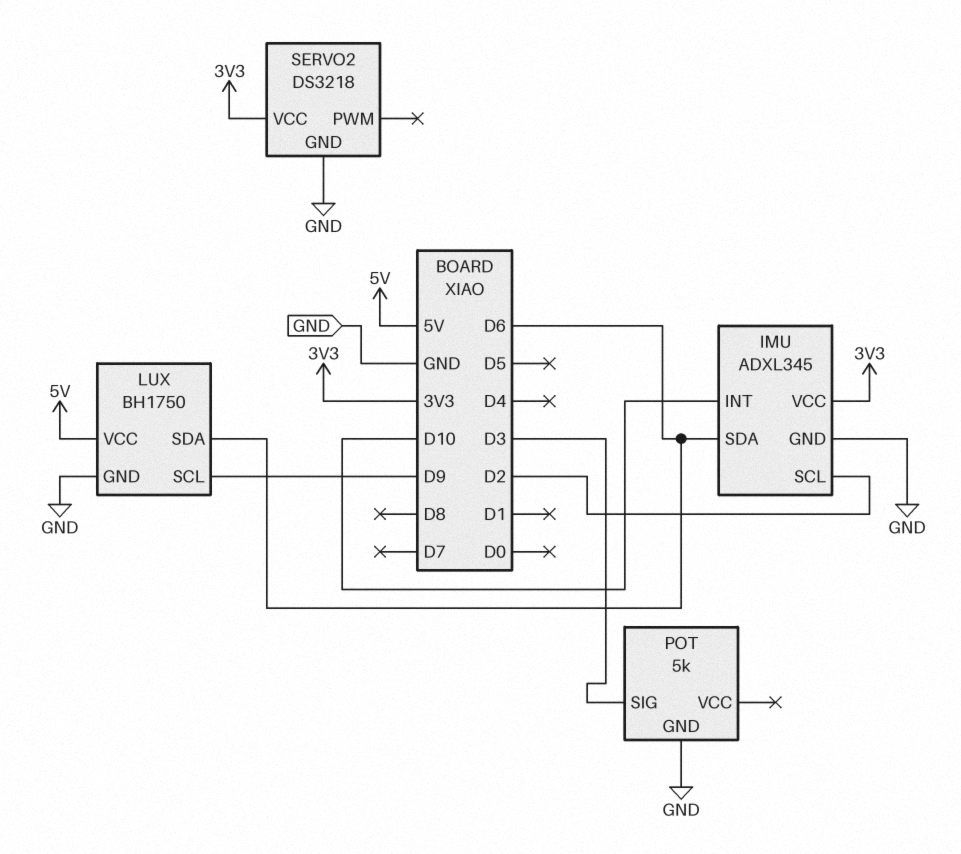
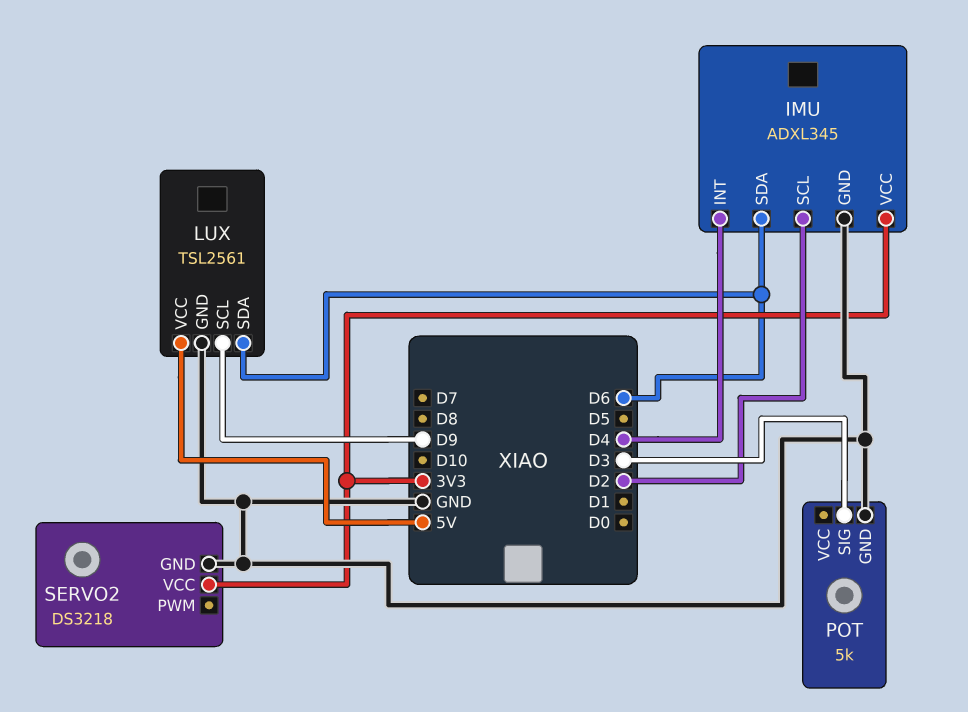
IMU pin INT: D10 -> D4
LUX: BH1750 -> TSL2561

